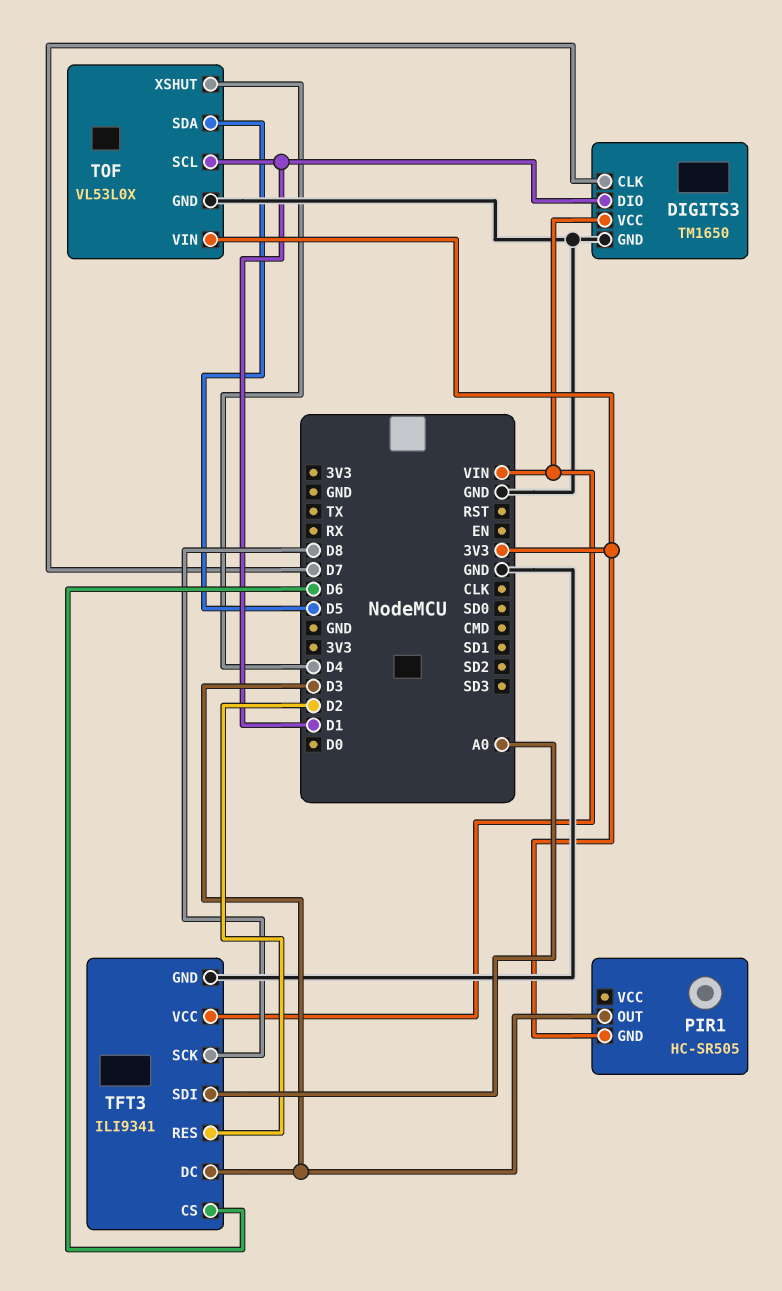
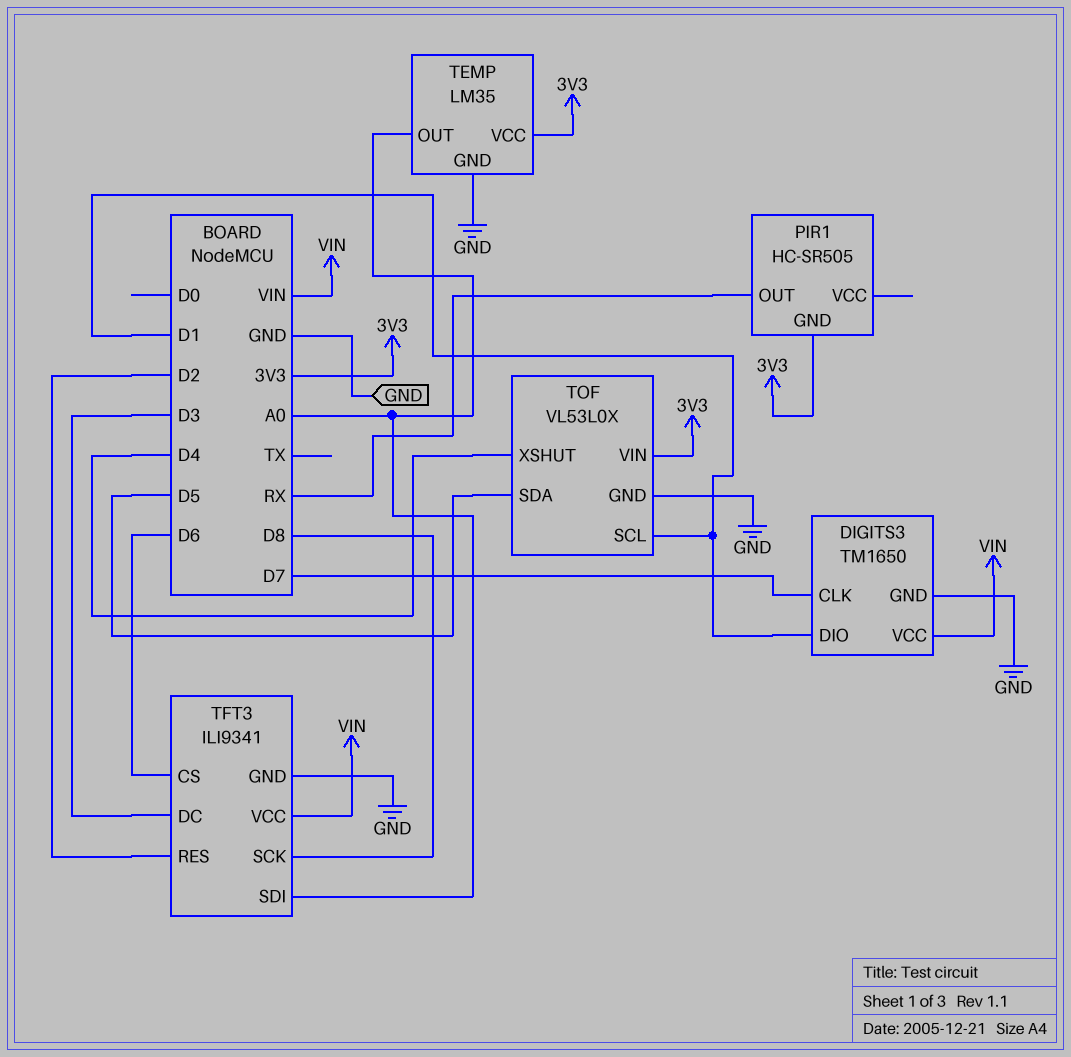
PIR1 pin OUT: D3 -> RX
TEMP: none -> LM35
TEMP pin GND: none -> GND
TEMP pin OUT: none -> A0
TEMP pin VCC: none -> 3V3

